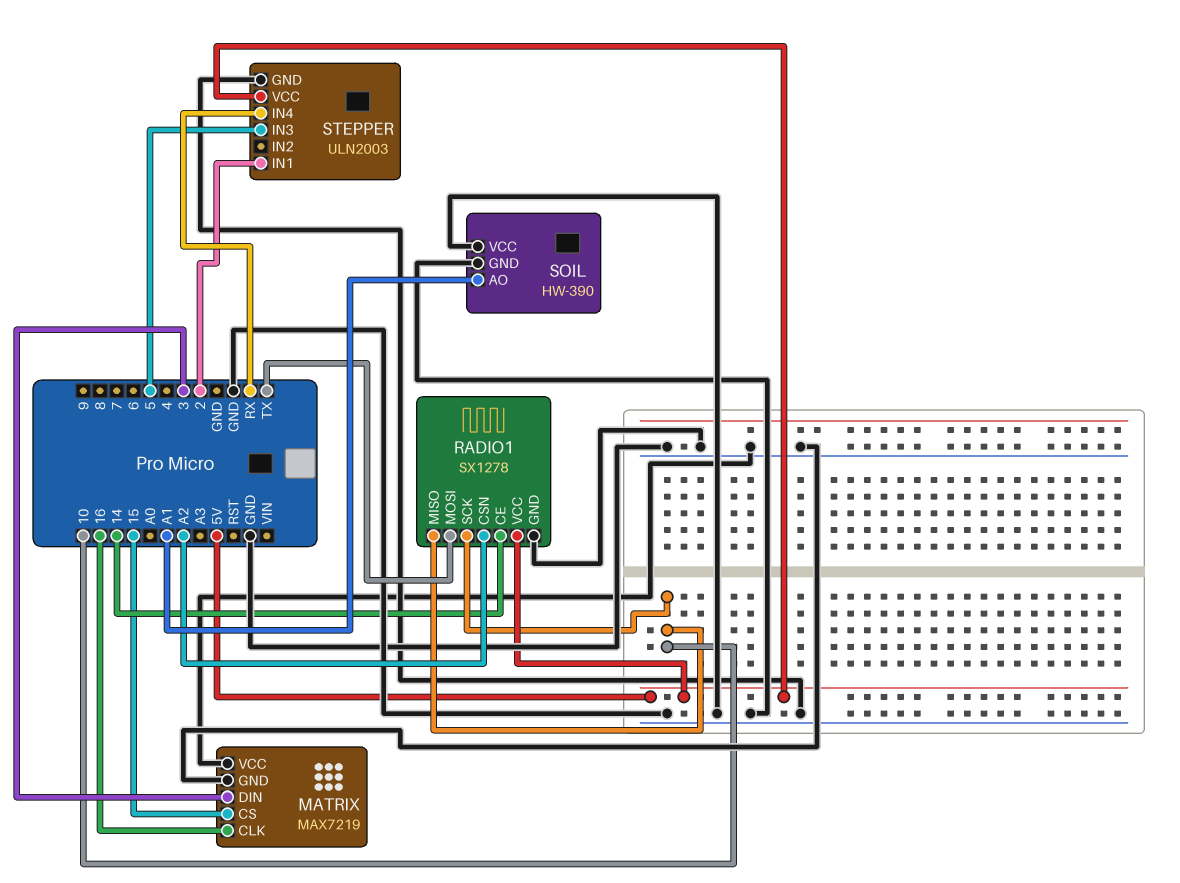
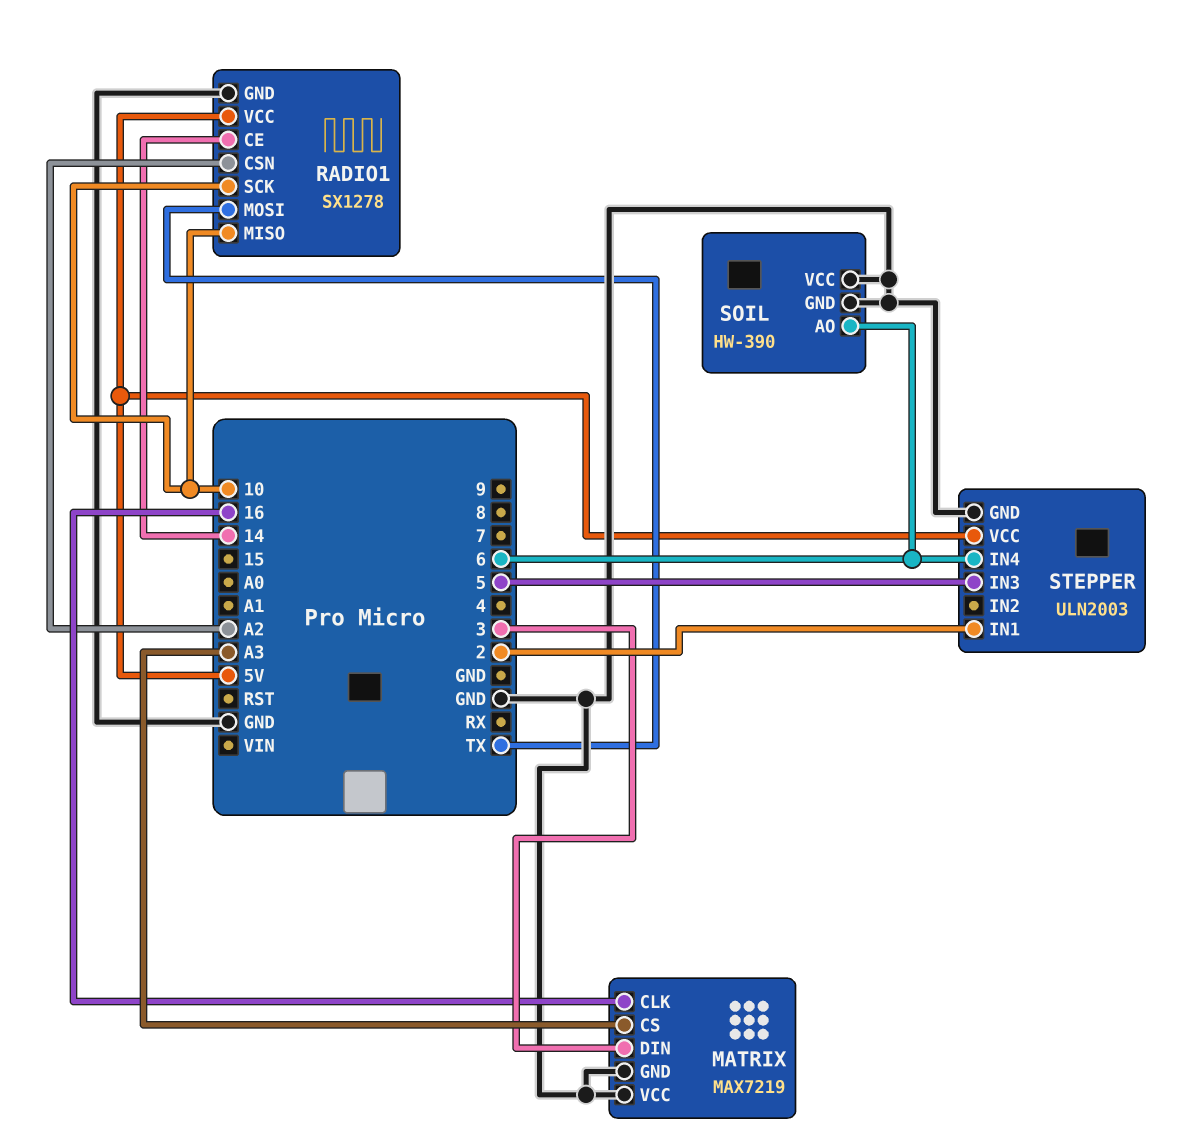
MATRIX pin CS: 15 -> A3
SOIL pin AO: A1 -> 6
STEPPER pin IN4: RX -> 6

